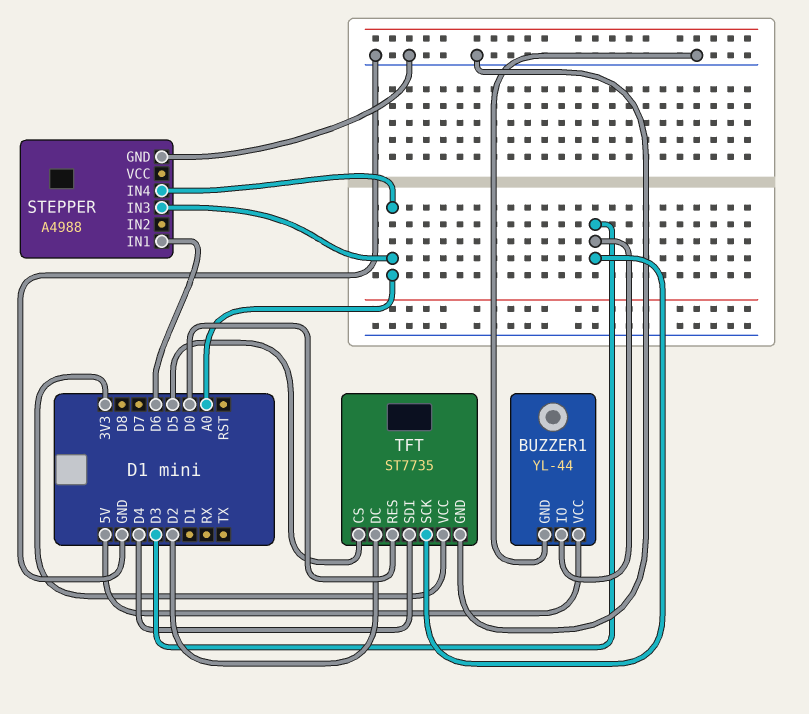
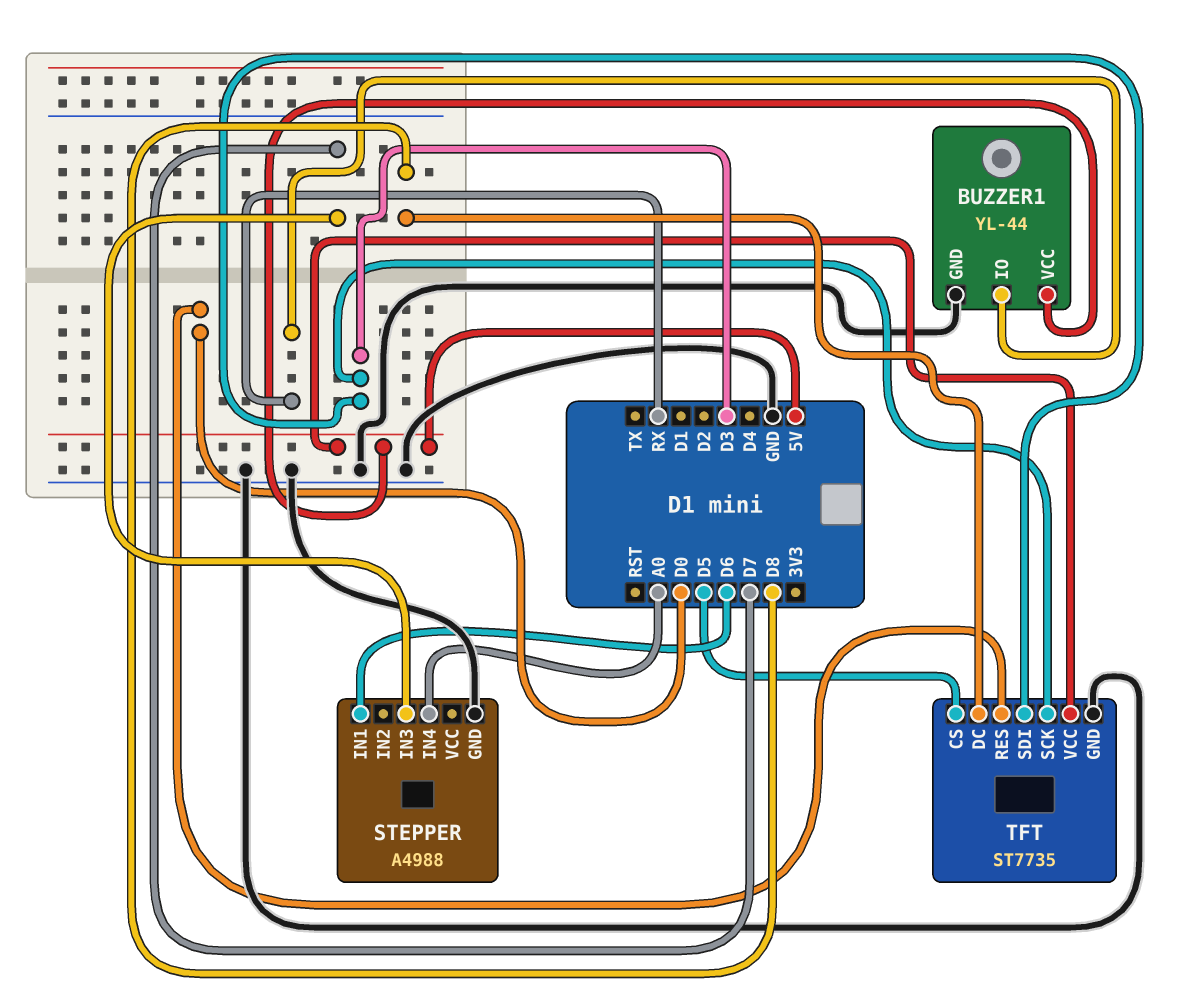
BUZZER1 pin IO: D3 -> RX
STEPPER pin IN3: A0 -> D7
TFT pin DC: D2 -> D8
TFT pin SDI: D4 -> D3
TFT pin VCC: 3V3 -> 5V

